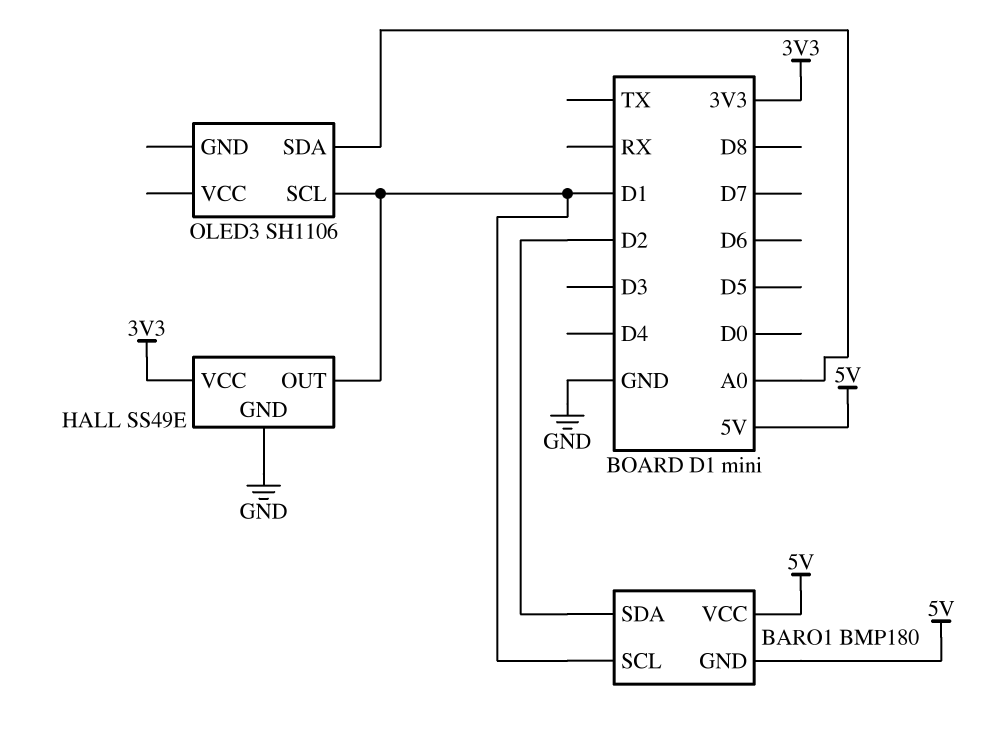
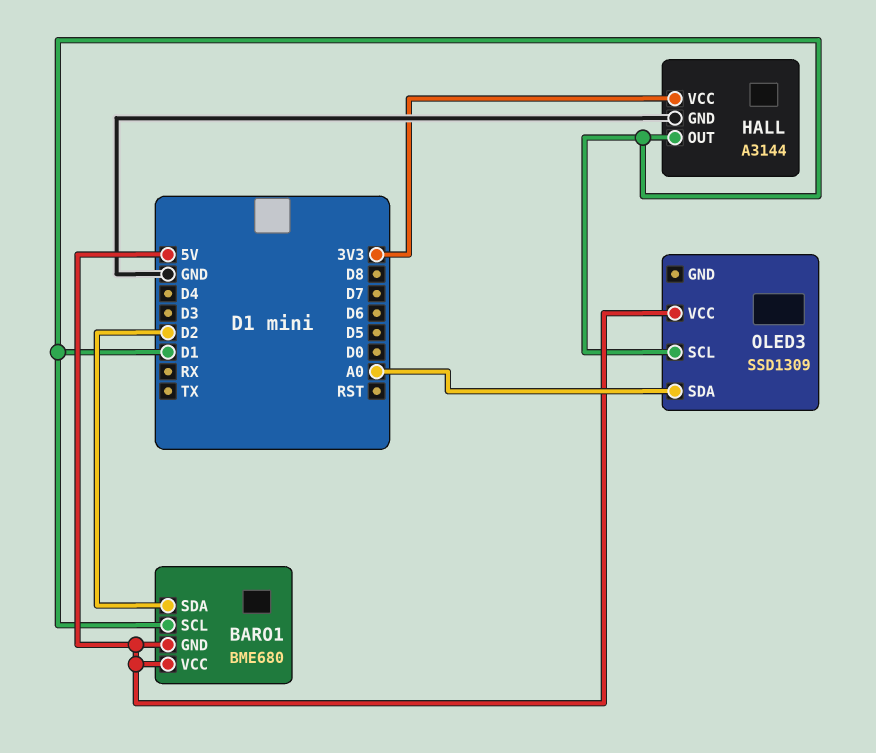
BARO1: BMP180 -> BME680
HALL: SS49E -> A3144
OLED3: SH1106 -> SSD1309
OLED3 pin VCC: none -> 5V

